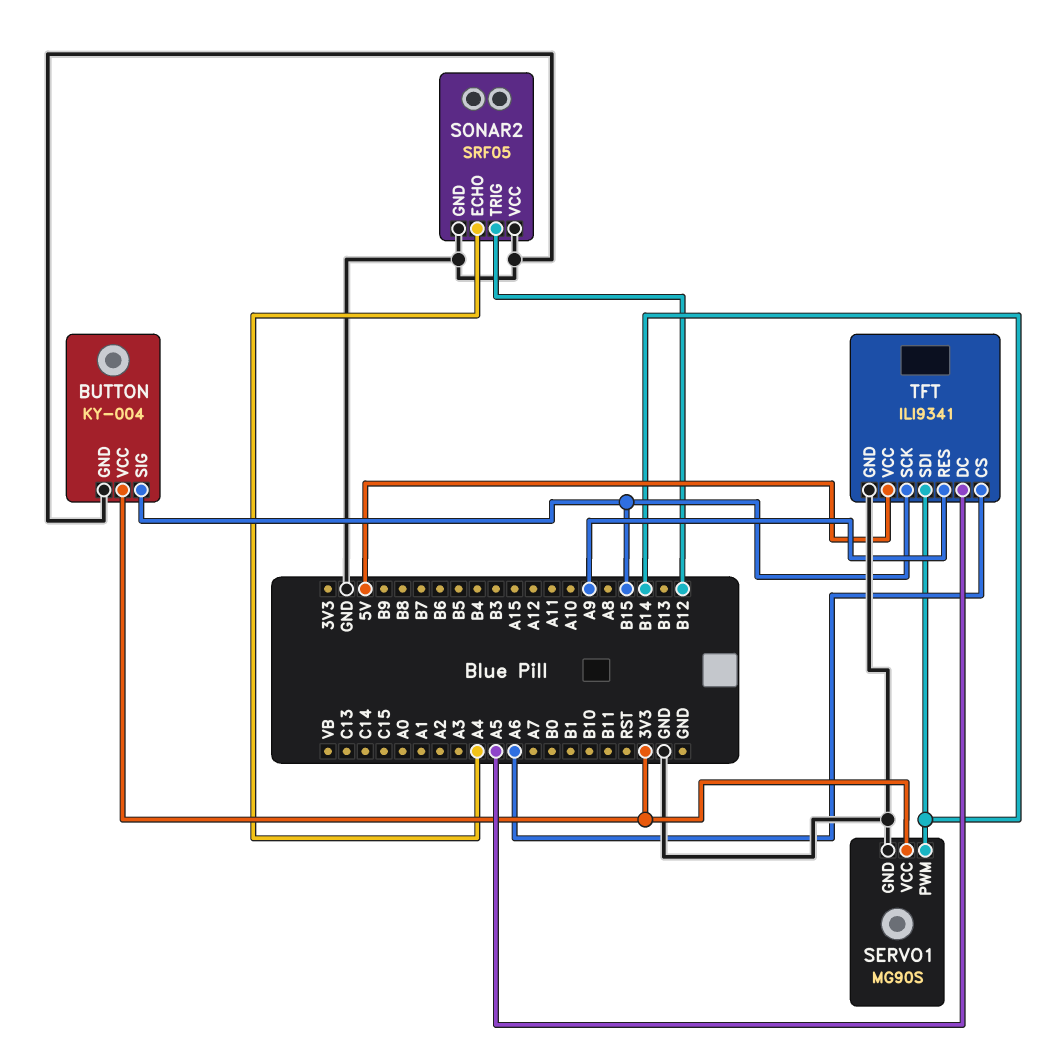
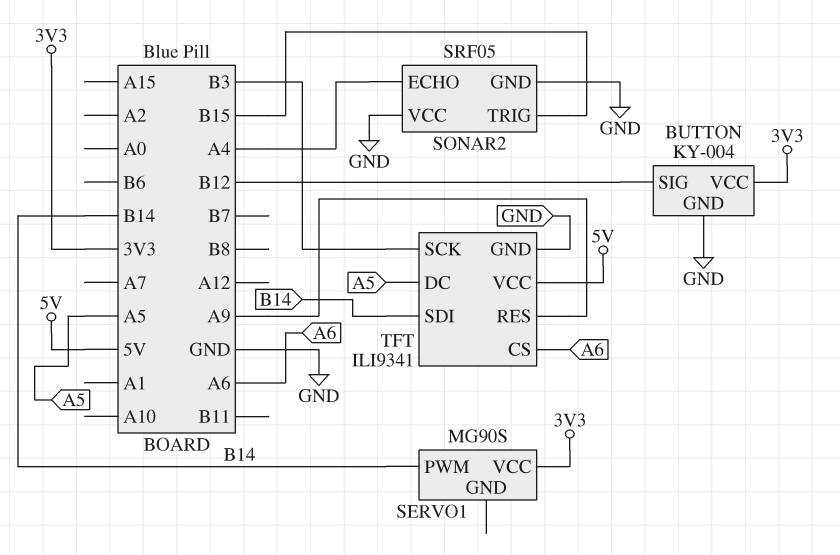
BUTTON pin SIG: B15 -> B12
SERVO1 pin GND: GND -> none
SONAR2 pin TRIG: B12 -> B15
TFT pin SCK: B15 -> B3

